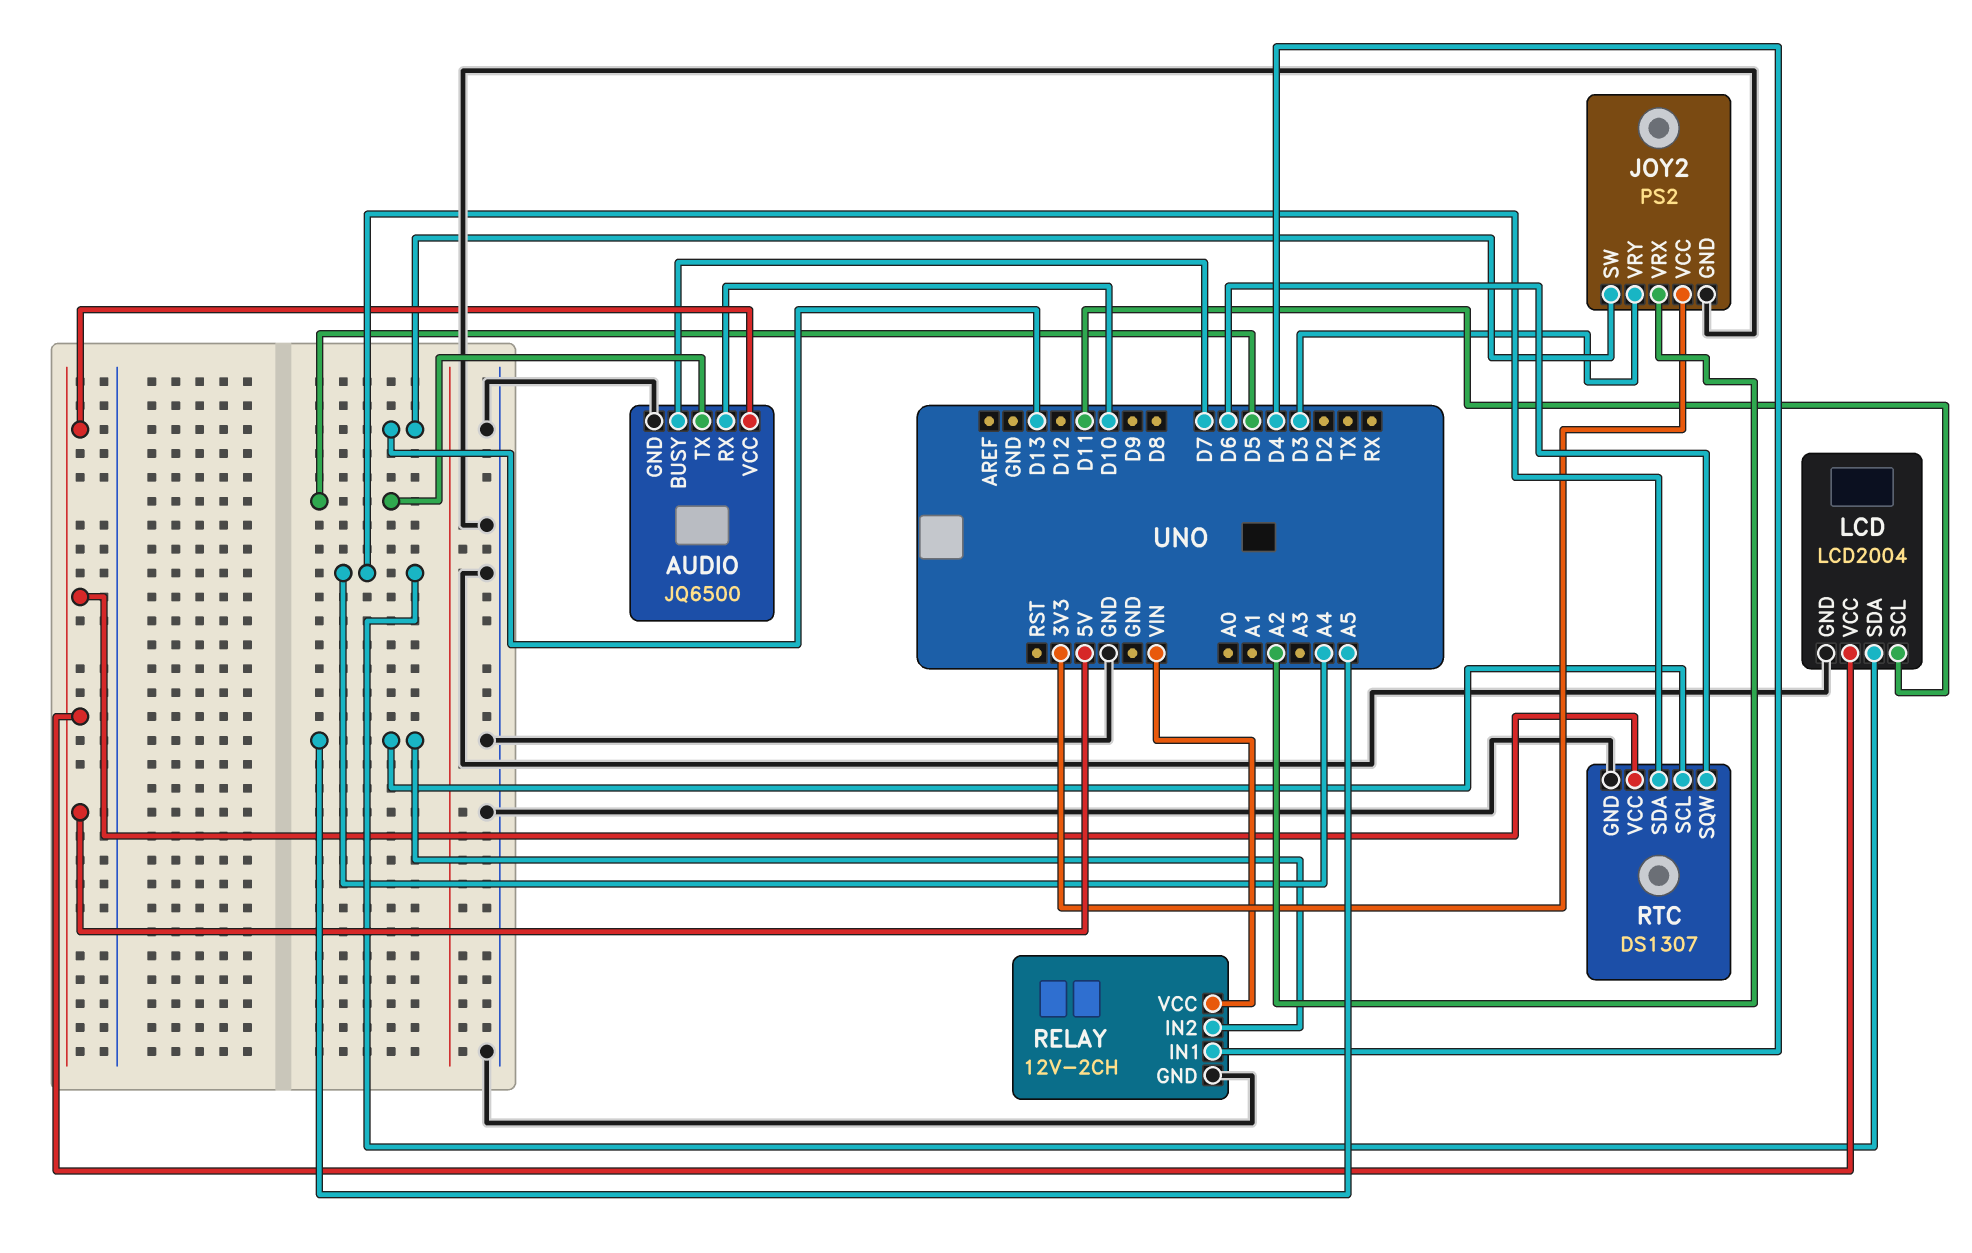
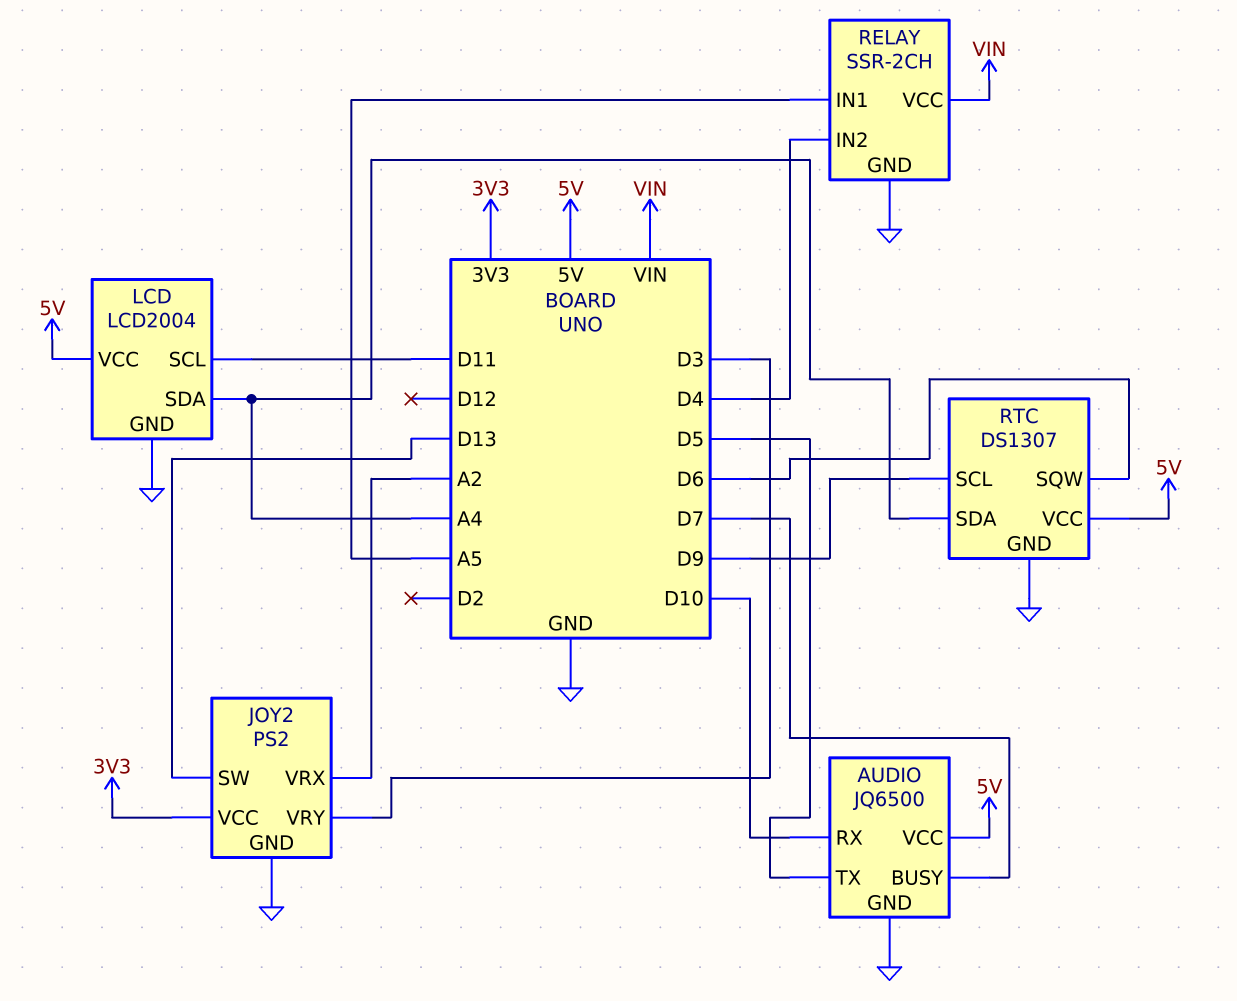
RELAY: 12V-2CH -> SSR-2CH
RELAY pin IN1: D4 -> A5
RELAY pin IN2: A5 -> D4
RTC pin SCL: A5 -> D9

